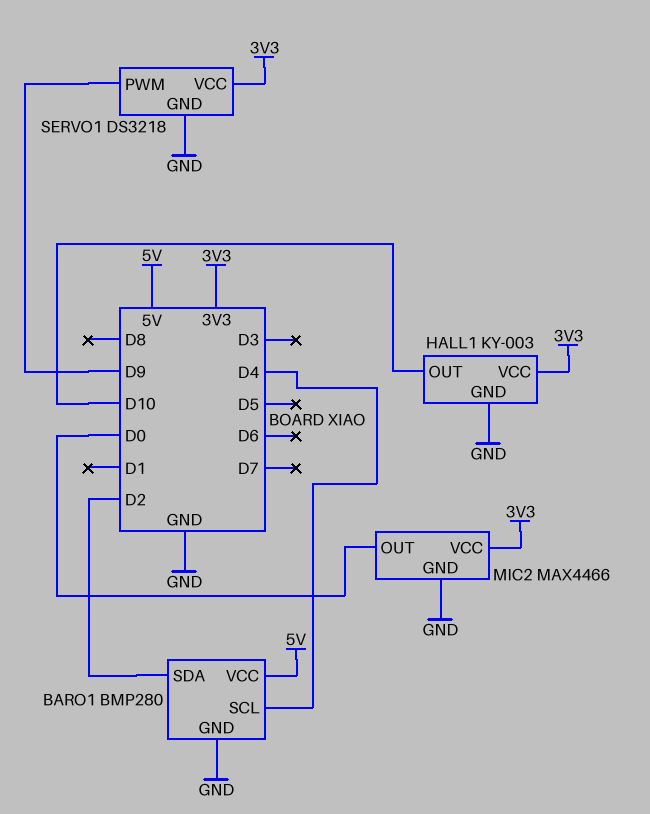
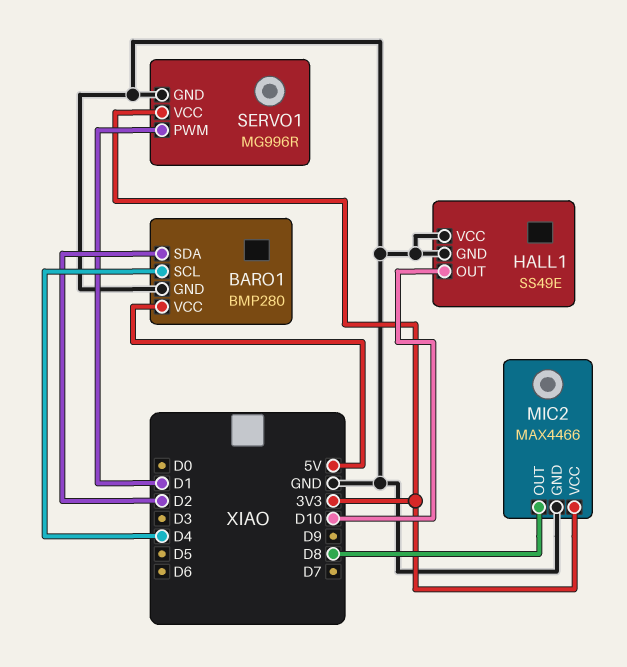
HALL1: KY-003 -> SS49E
HALL1 pin VCC: 3V3 -> GND
MIC2 pin OUT: D0 -> D8
SERVO1: DS3218 -> MG996R
SERVO1 pin PWM: D9 -> D1

